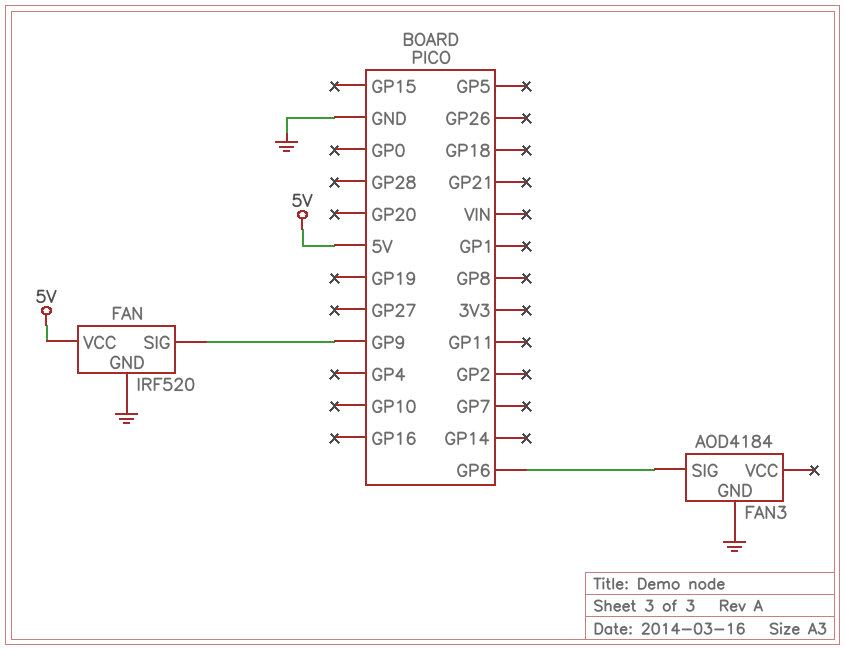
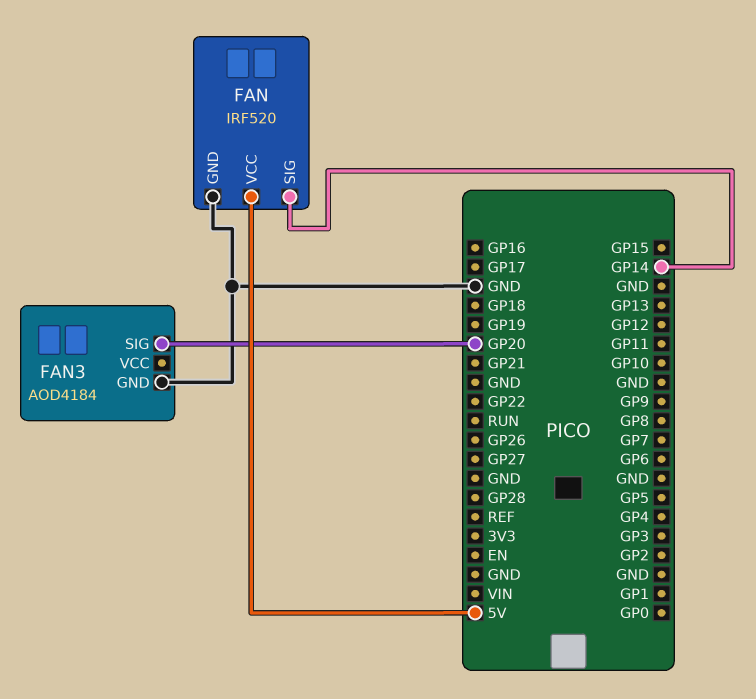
FAN pin SIG: GP9 -> GP14
FAN3 pin SIG: GP6 -> GP20

